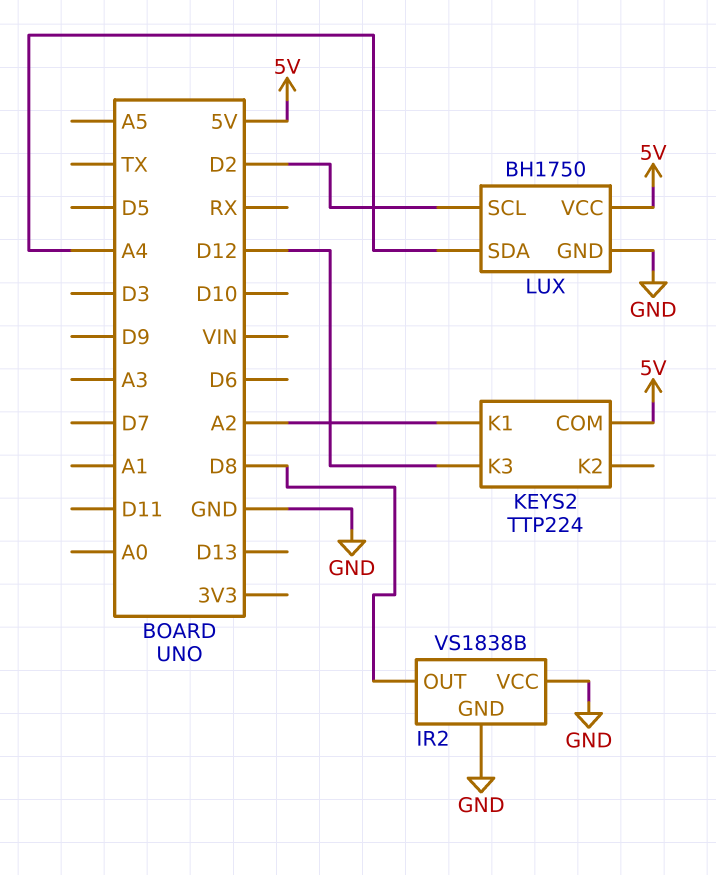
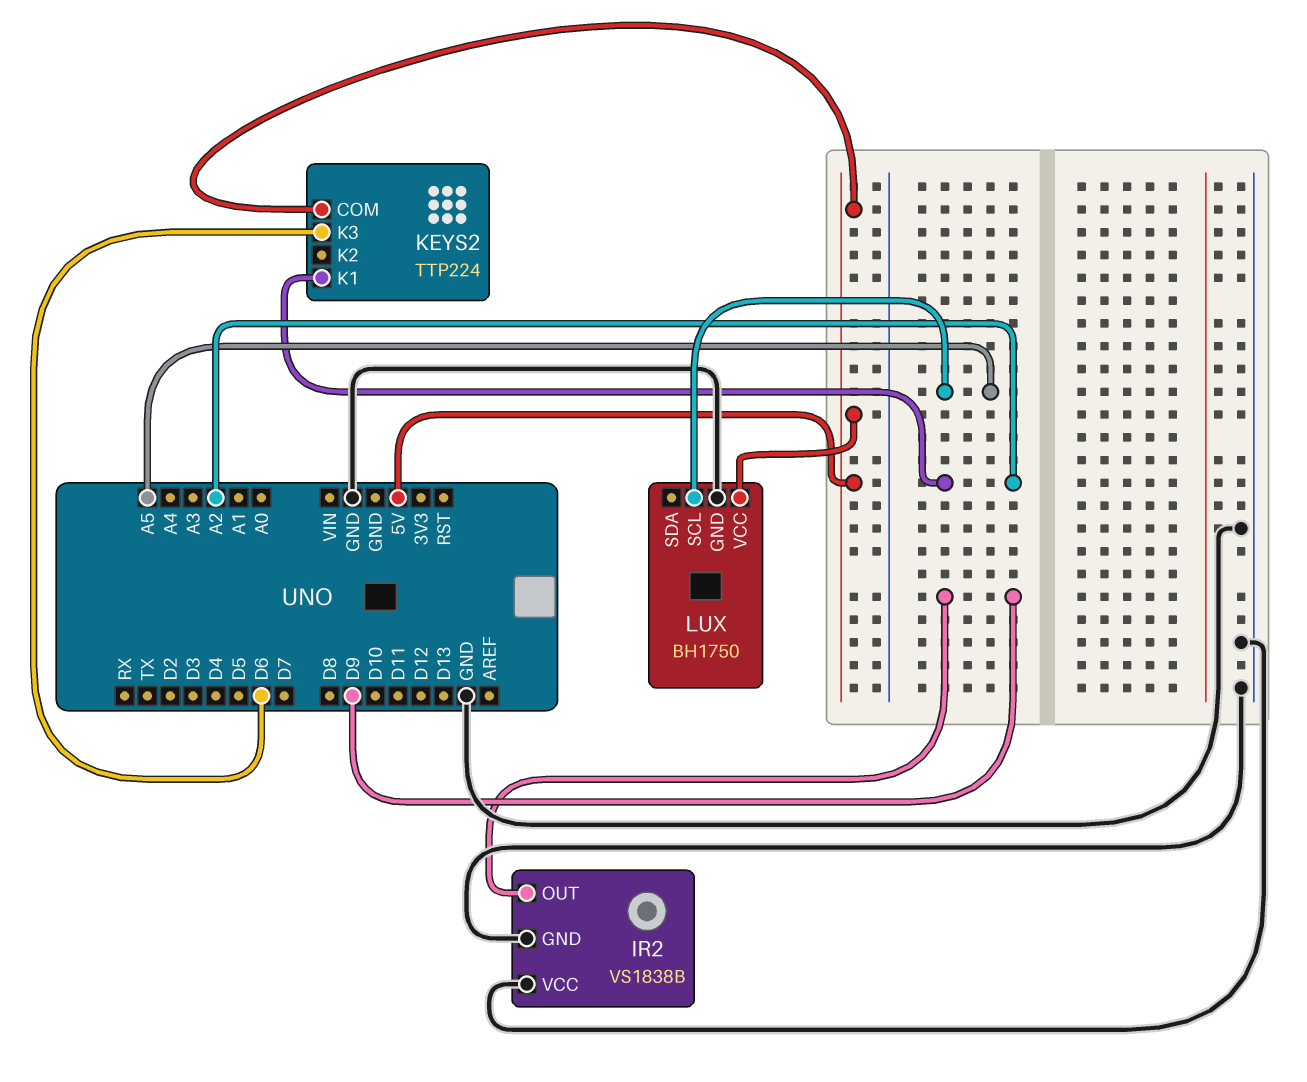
IR2 pin OUT: D8 -> D9
KEYS2 pin K3: D12 -> D6
LUX pin SCL: D2 -> A5
LUX pin SDA: A4 -> none

